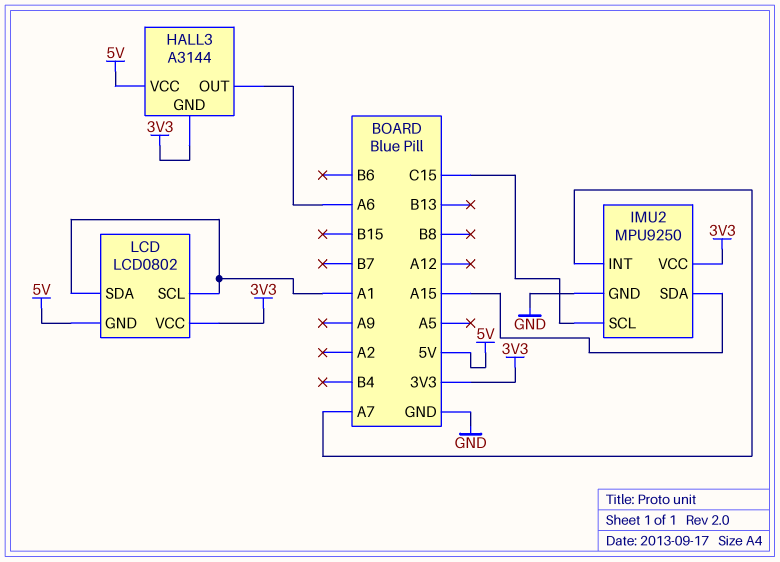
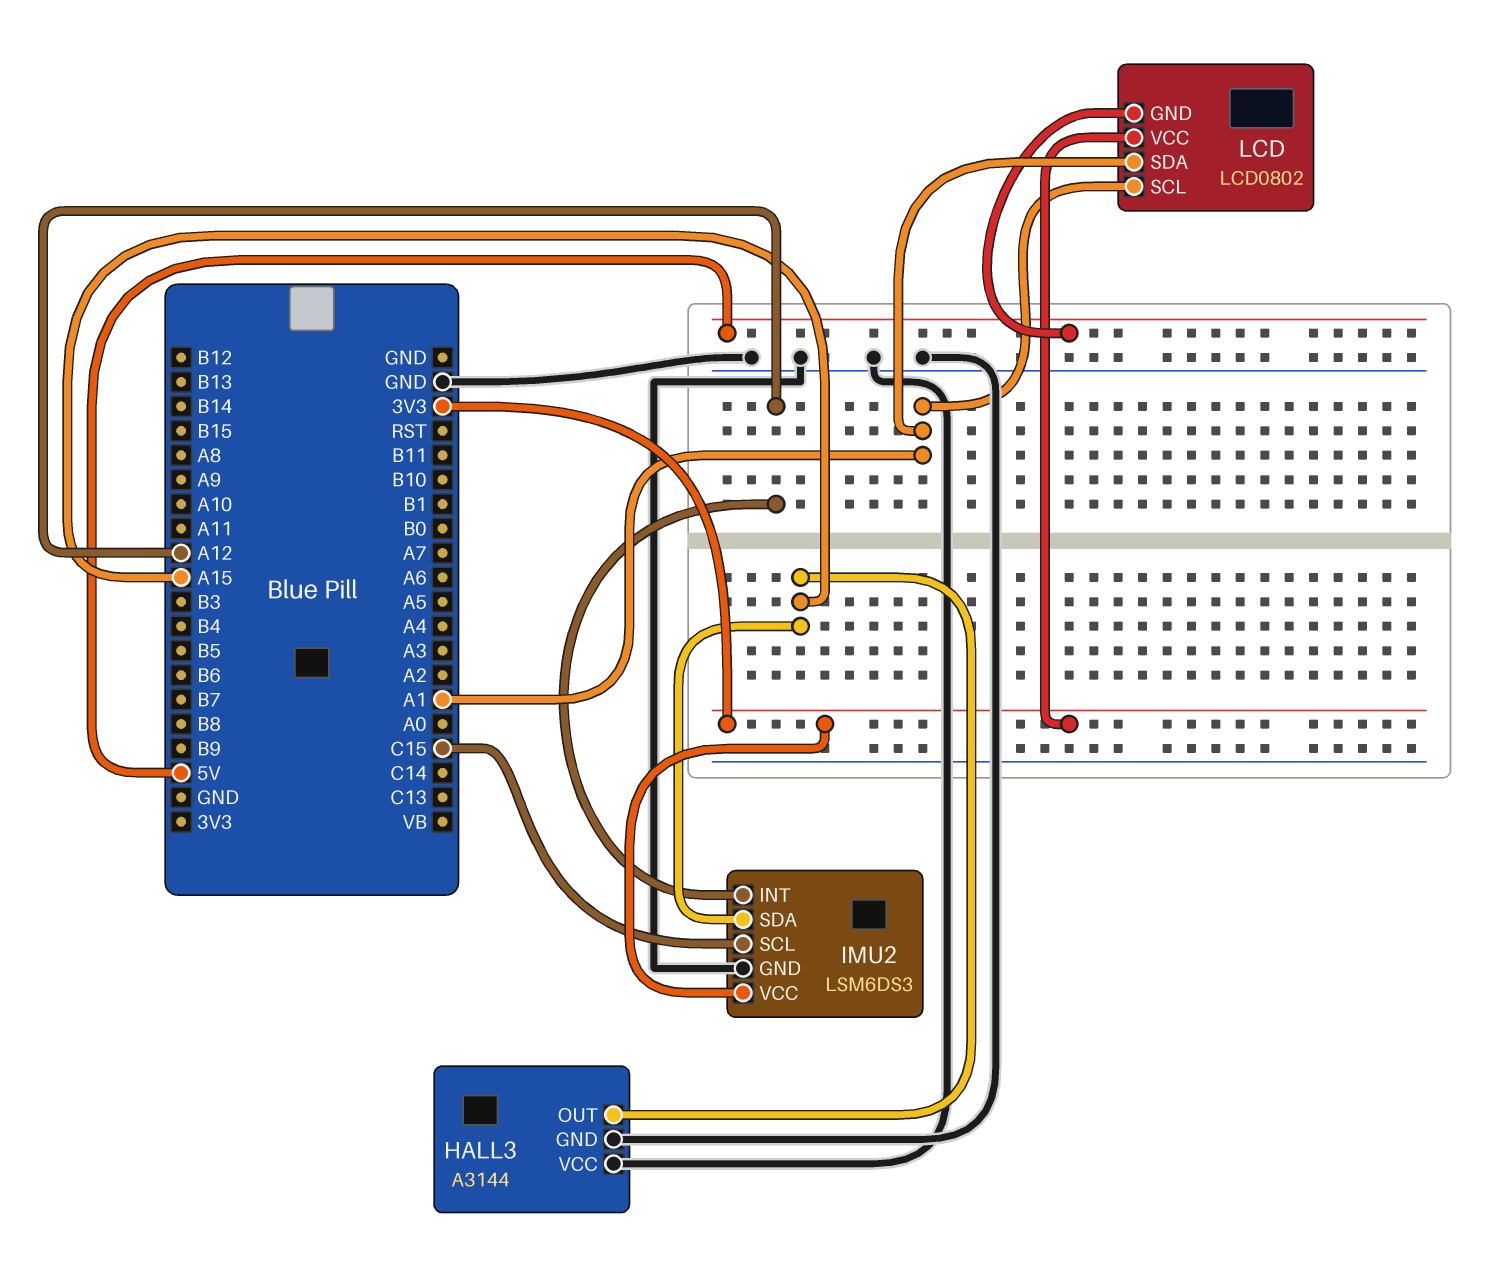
HALL3 pin GND: 3V3 -> GND
HALL3 pin OUT: A6 -> A15
HALL3 pin VCC: 5V -> GND
IMU2: MPU9250 -> LSM6DS3
IMU2 pin INT: A7 -> A12

